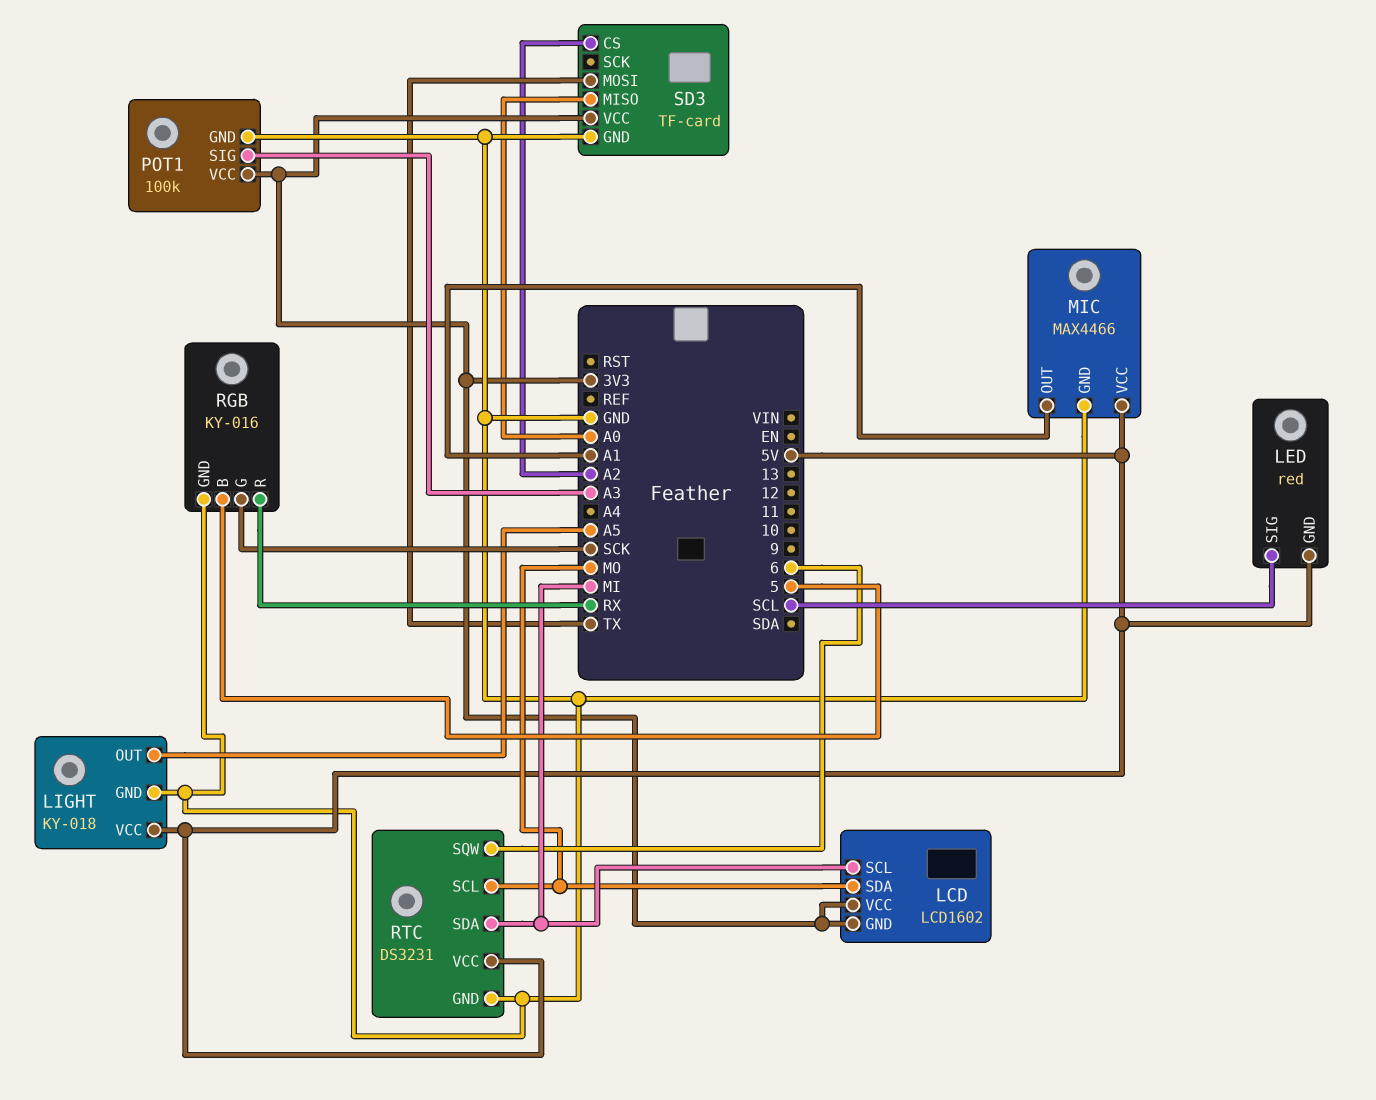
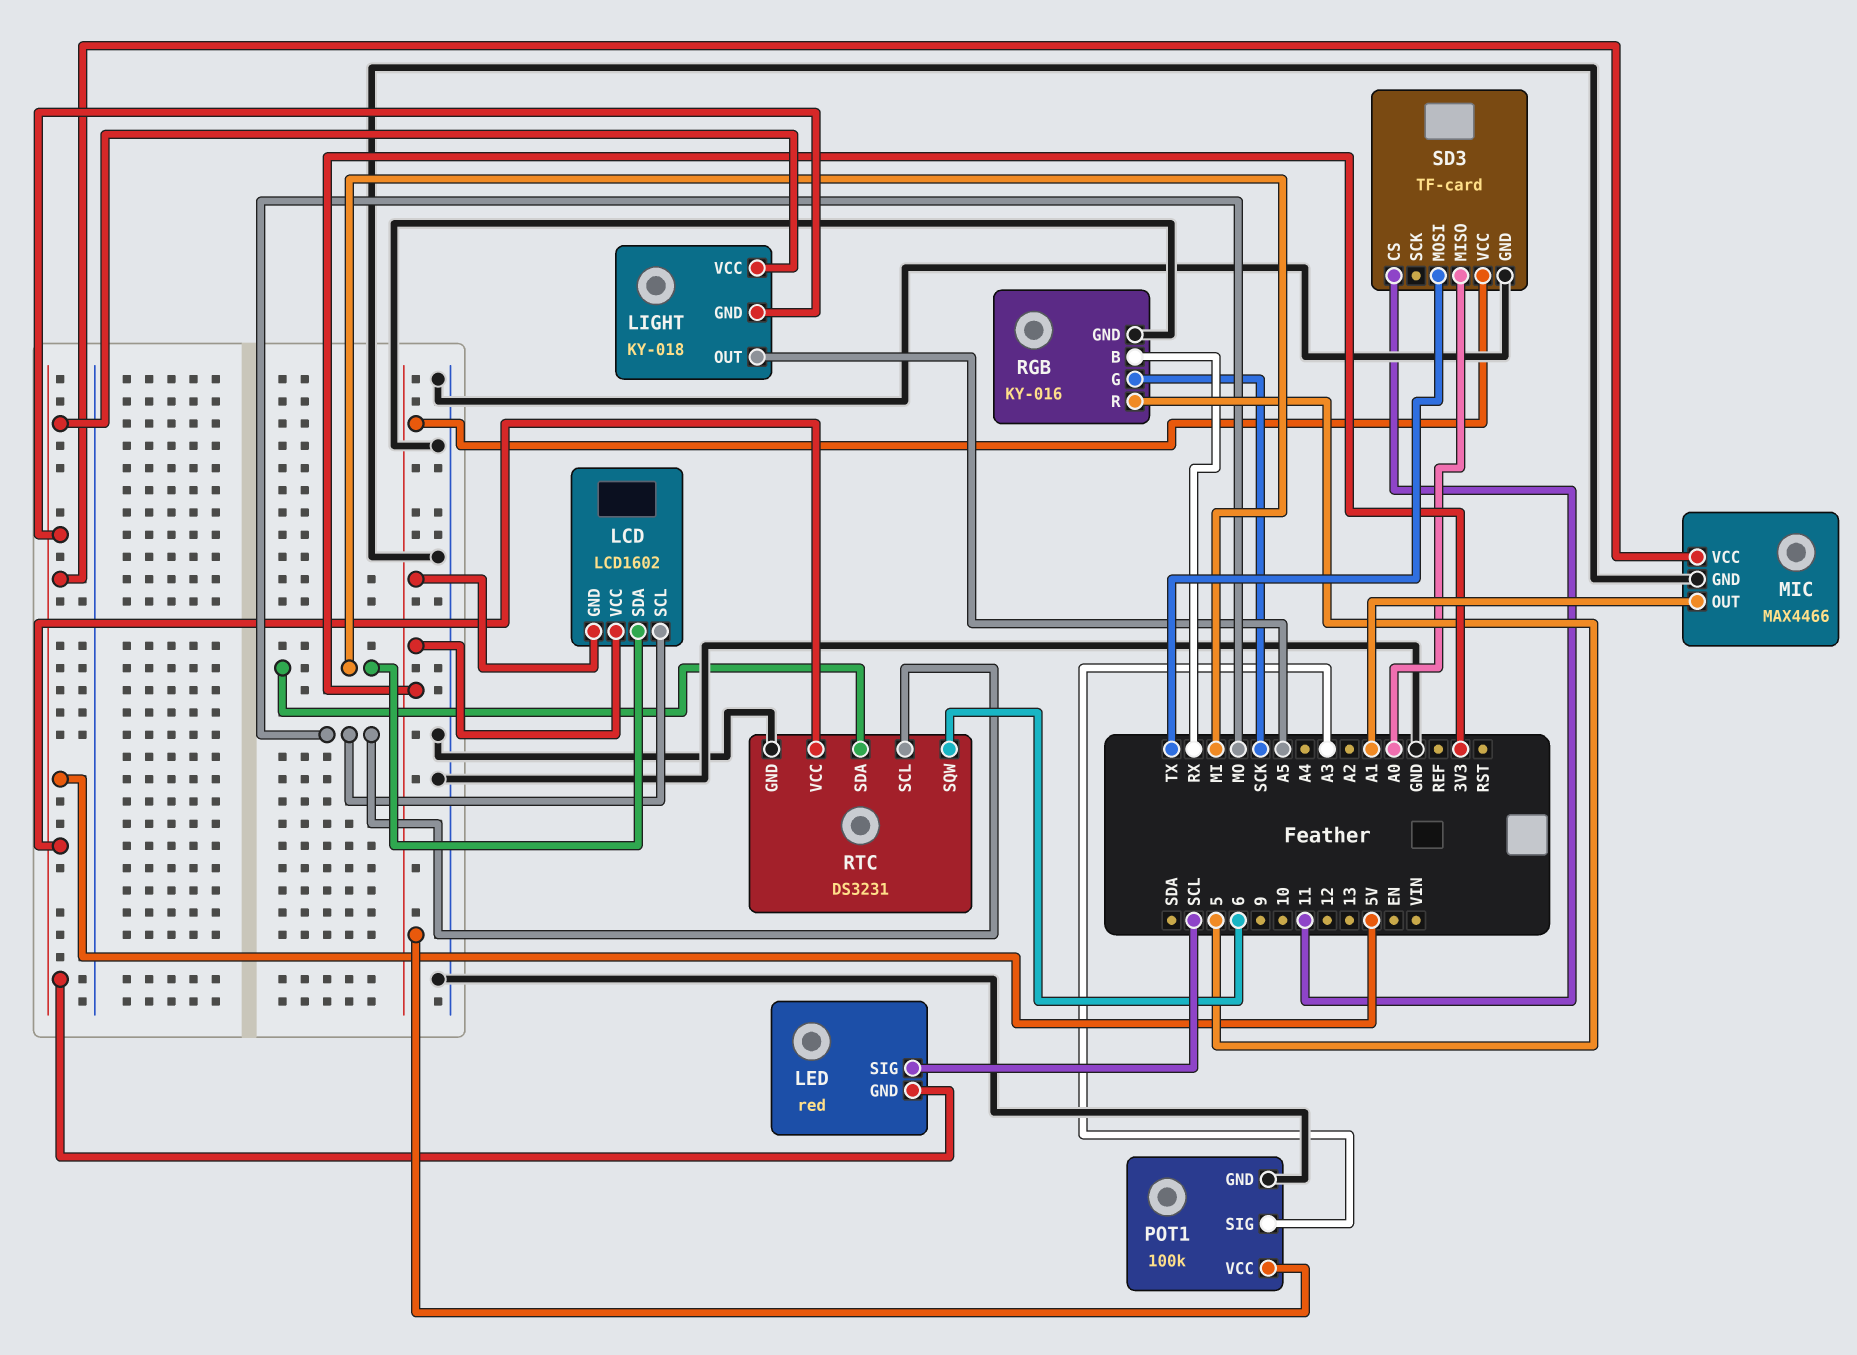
LCD pin SCL: MI -> MO
LCD pin SDA: MO -> MI
LIGHT pin GND: GND -> 5V
RGB pin B: 5 -> RX
RGB pin R: RX -> 5
SD3 pin CS: A2 -> 11

